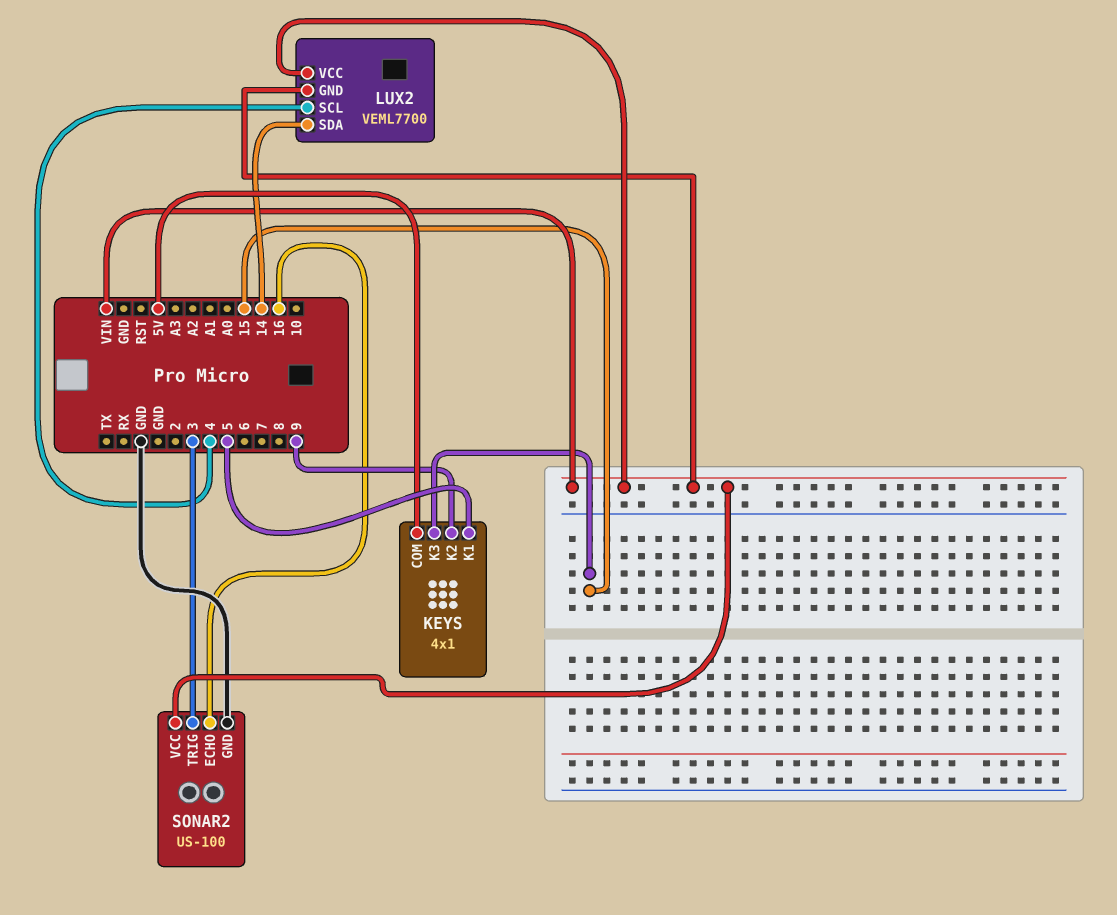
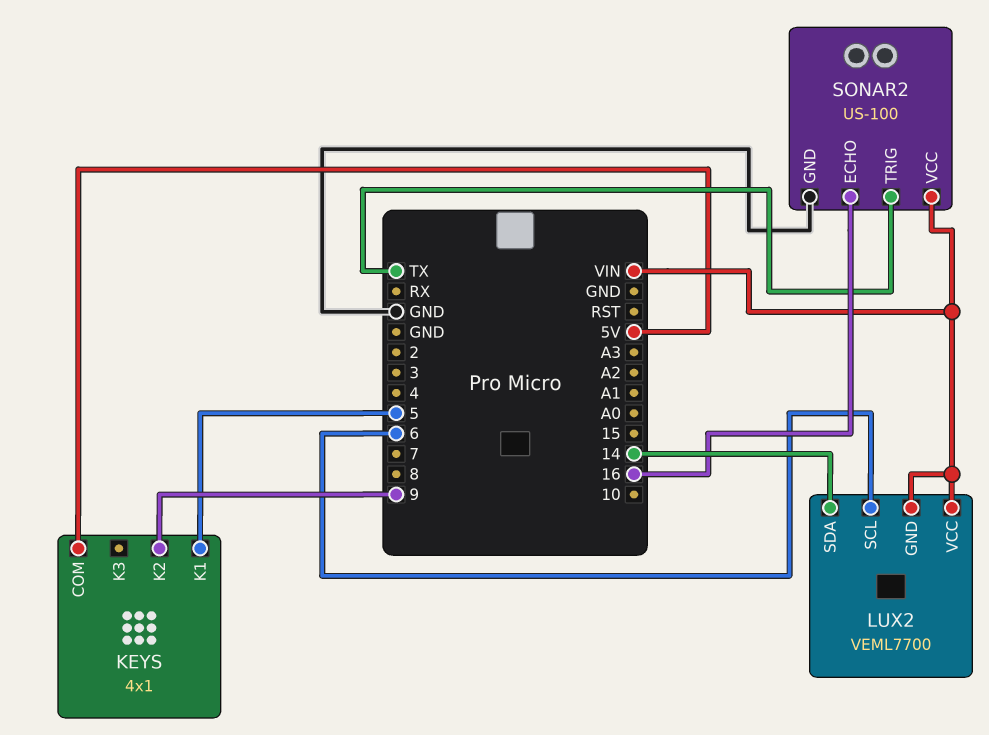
KEYS pin K3: 15 -> none
LUX2 pin SCL: 4 -> 6
SONAR2 pin TRIG: 3 -> TX

